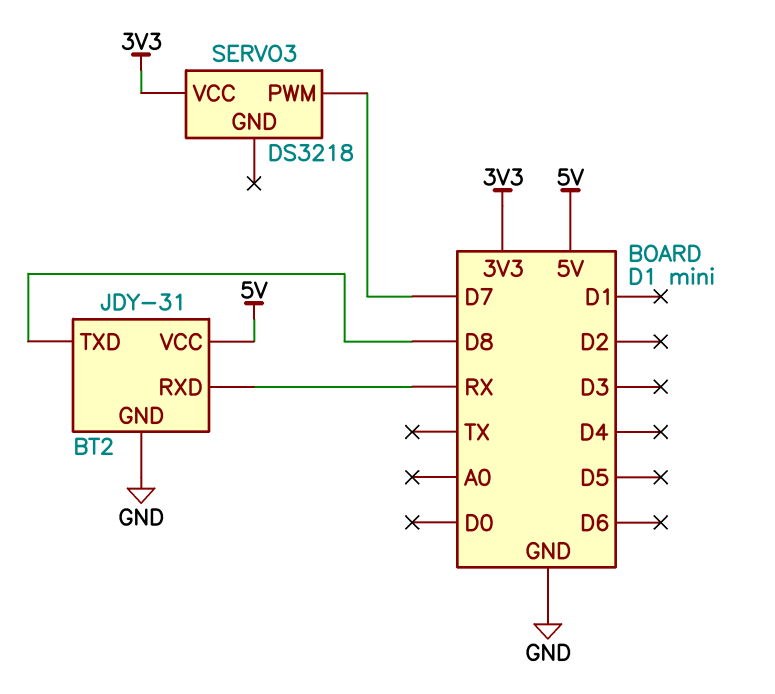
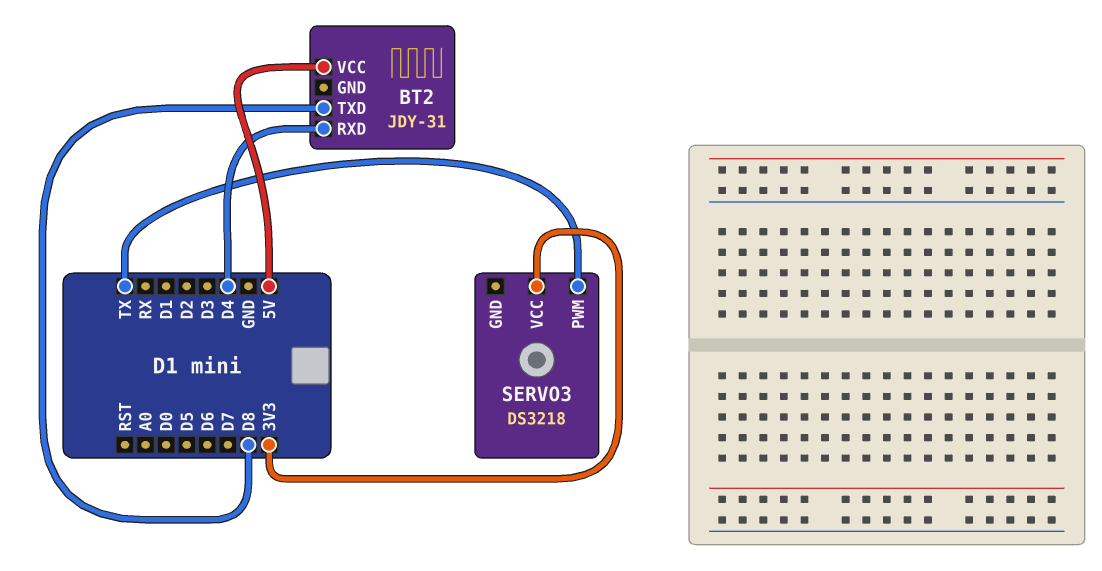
BT2 pin GND: GND -> none
BT2 pin RXD: RX -> D4
SERVO3 pin PWM: D7 -> TX

